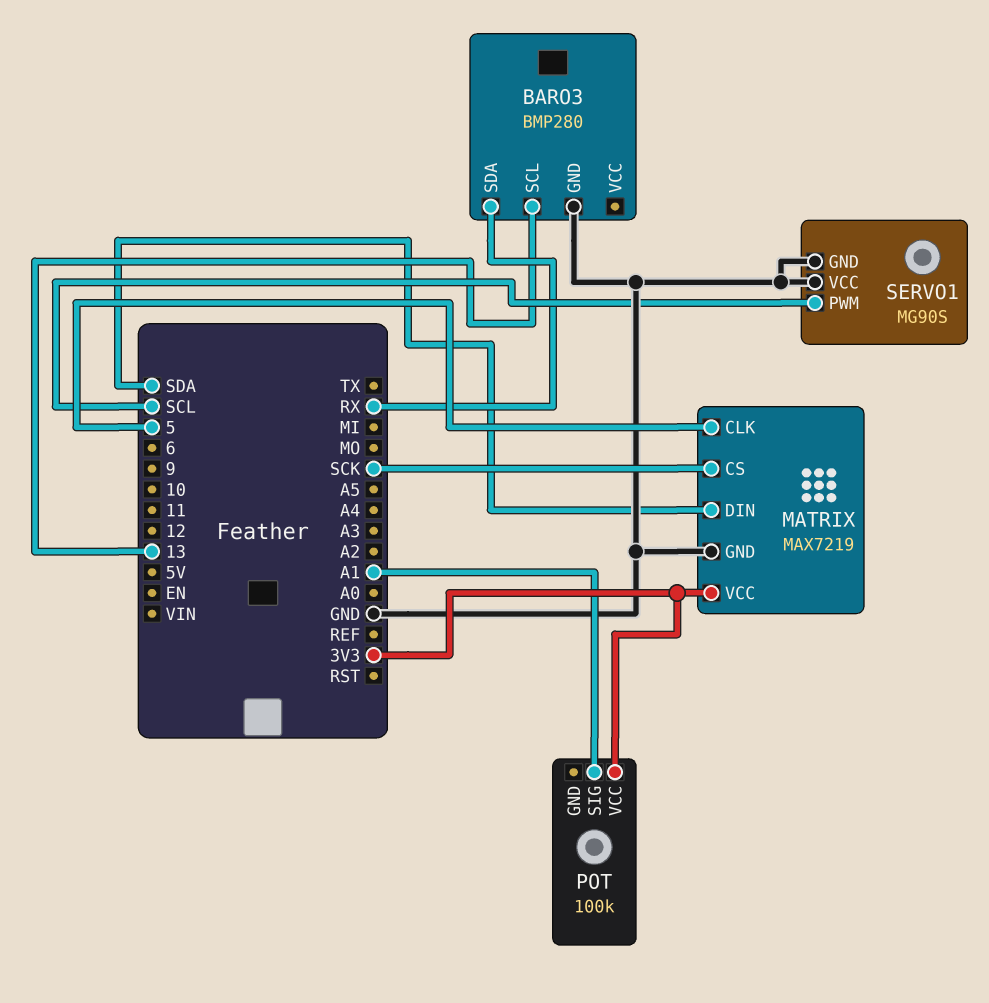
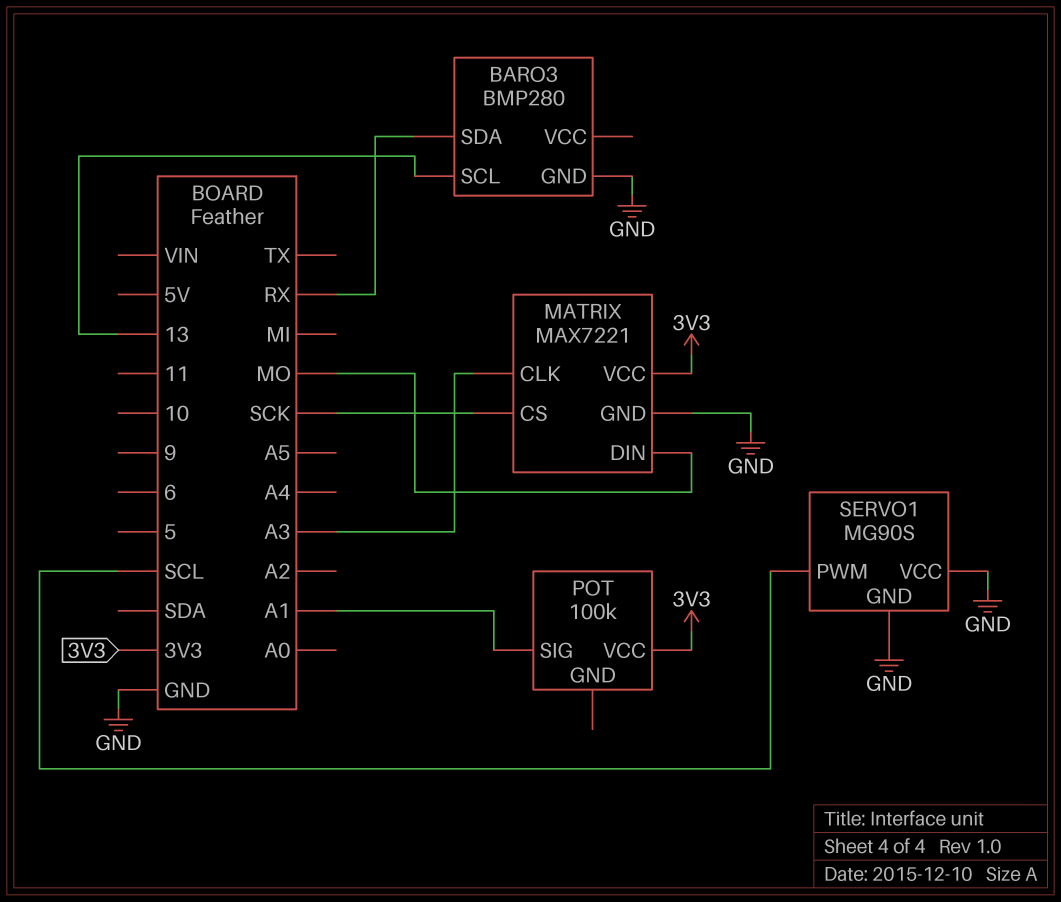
MATRIX: MAX7219 -> MAX7221
MATRIX pin CLK: 5 -> A3
MATRIX pin DIN: SDA -> MO

